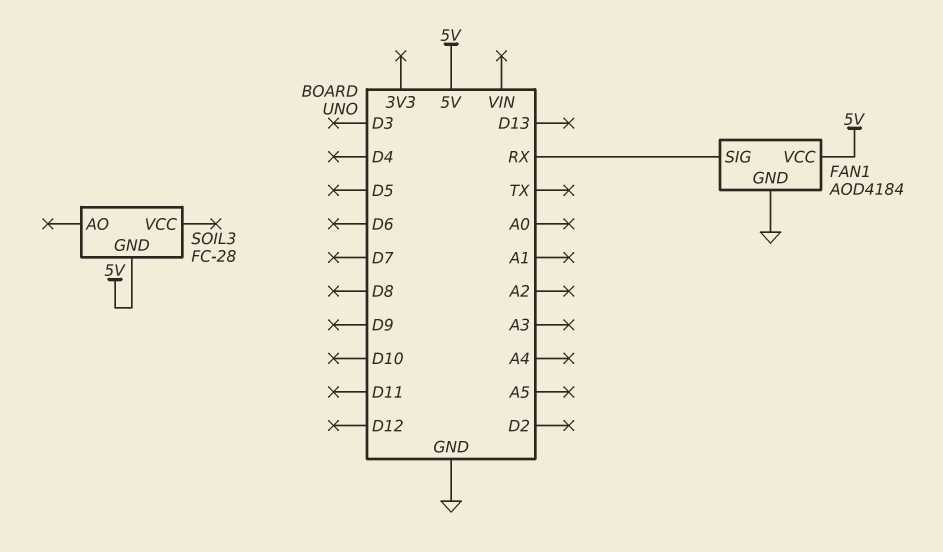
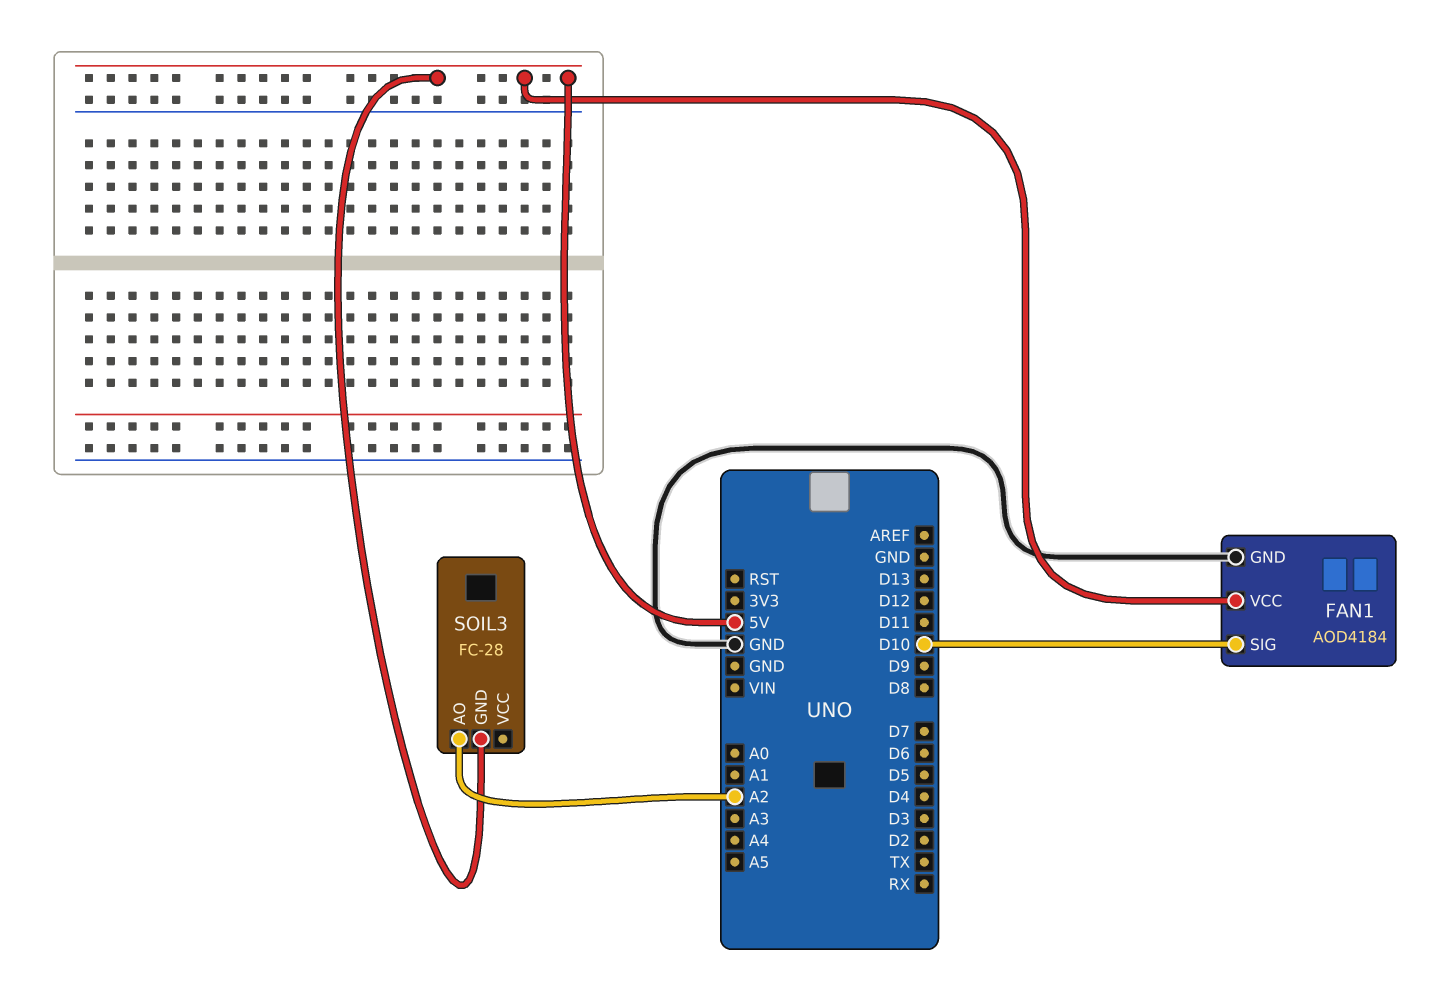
FAN1 pin SIG: RX -> D10
SOIL3 pin AO: none -> A2

